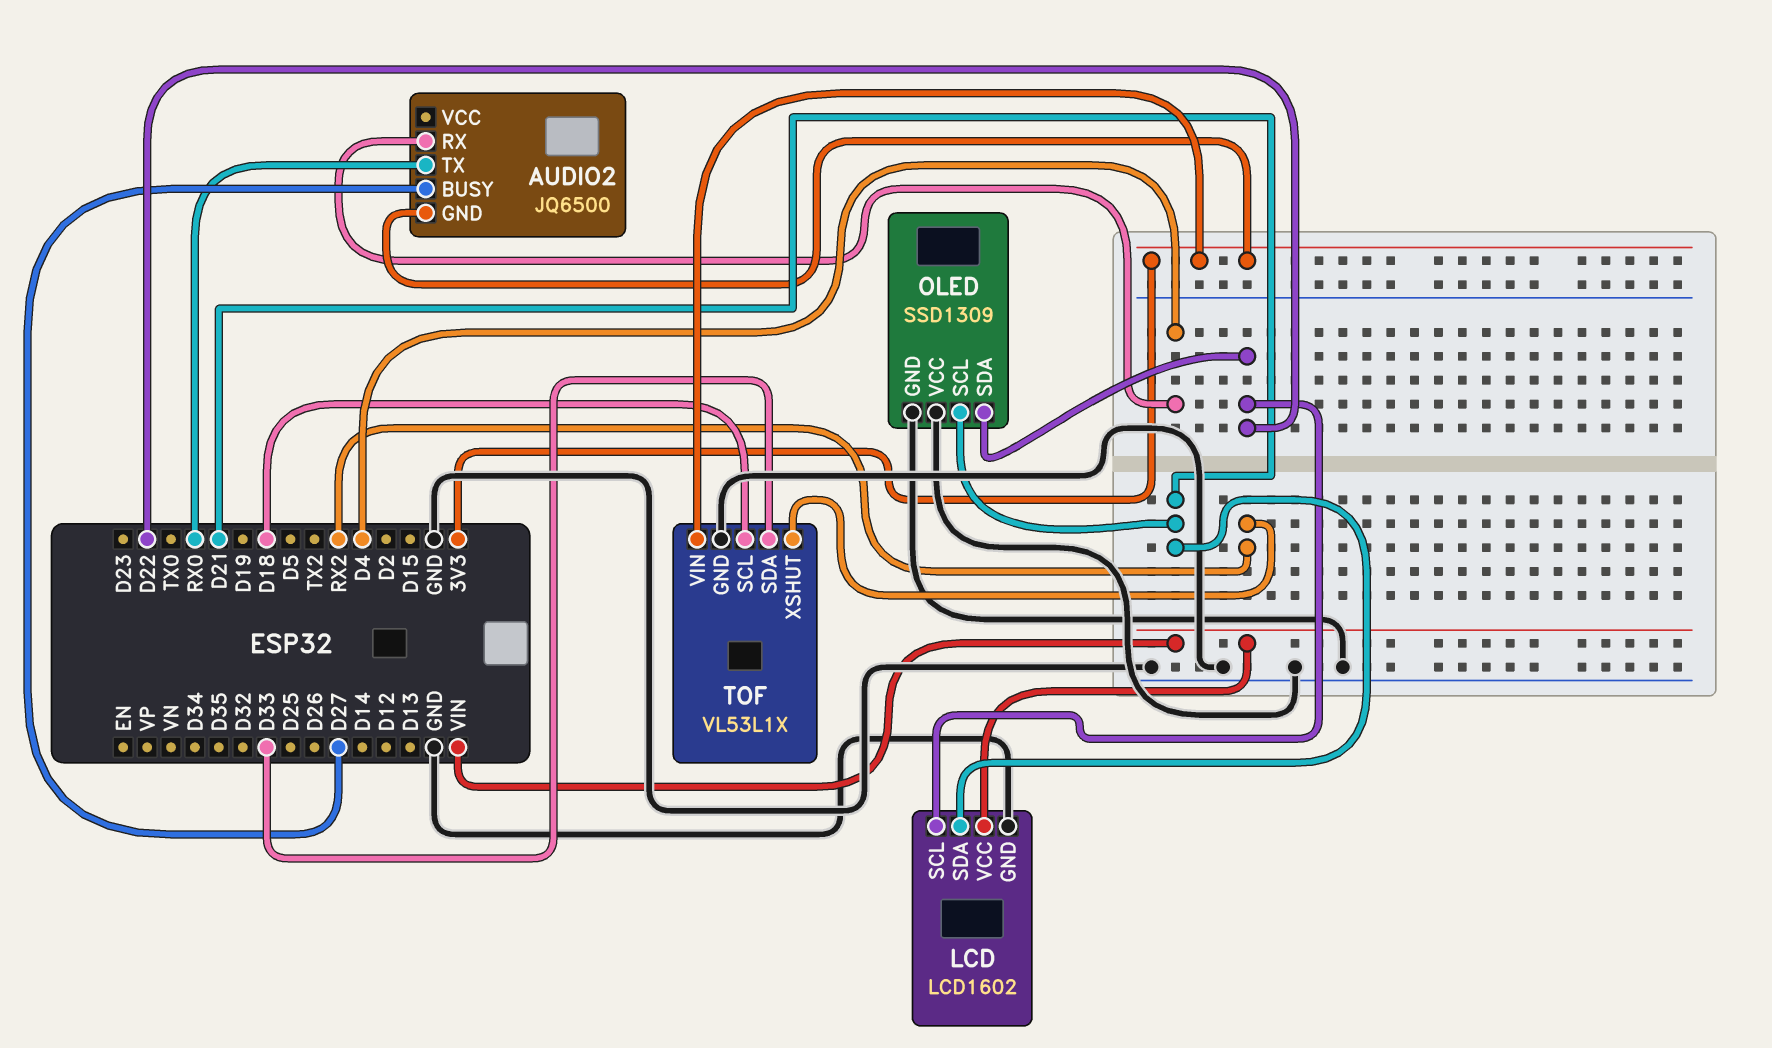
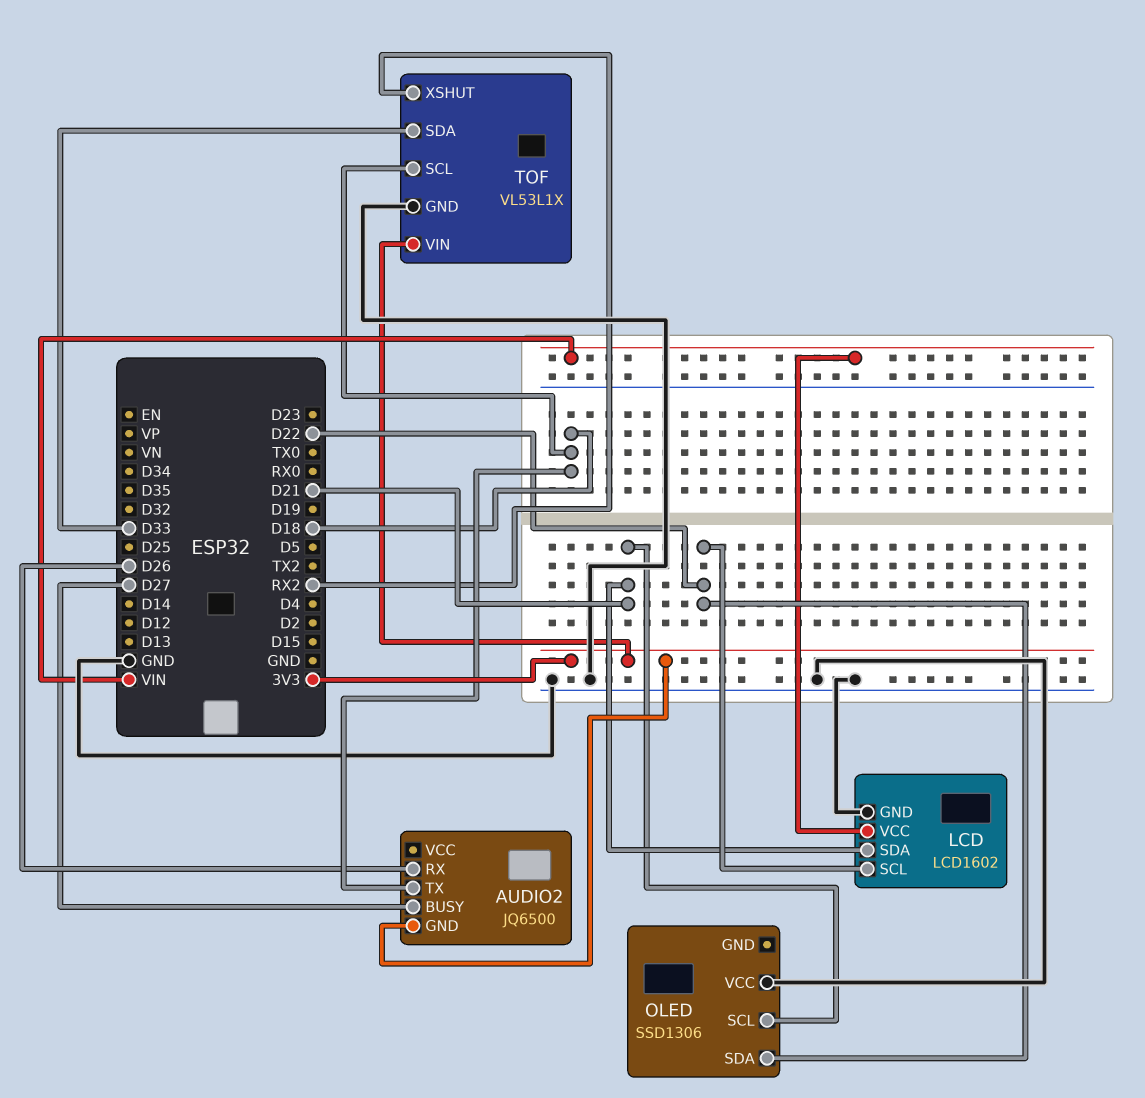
AUDIO2 pin RX: D4 -> D26
AUDIO2 pin TX: RX0 -> D18
OLED: SSD1309 -> SSD1306
OLED pin GND: GND -> none

